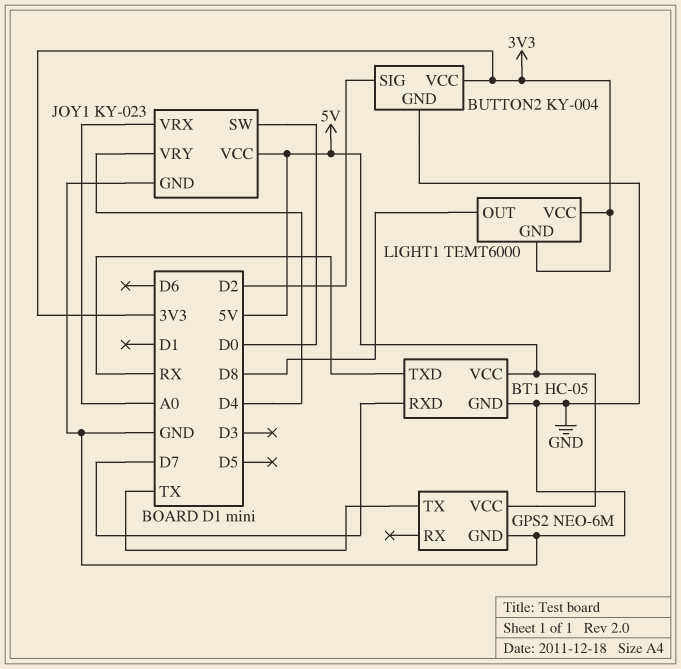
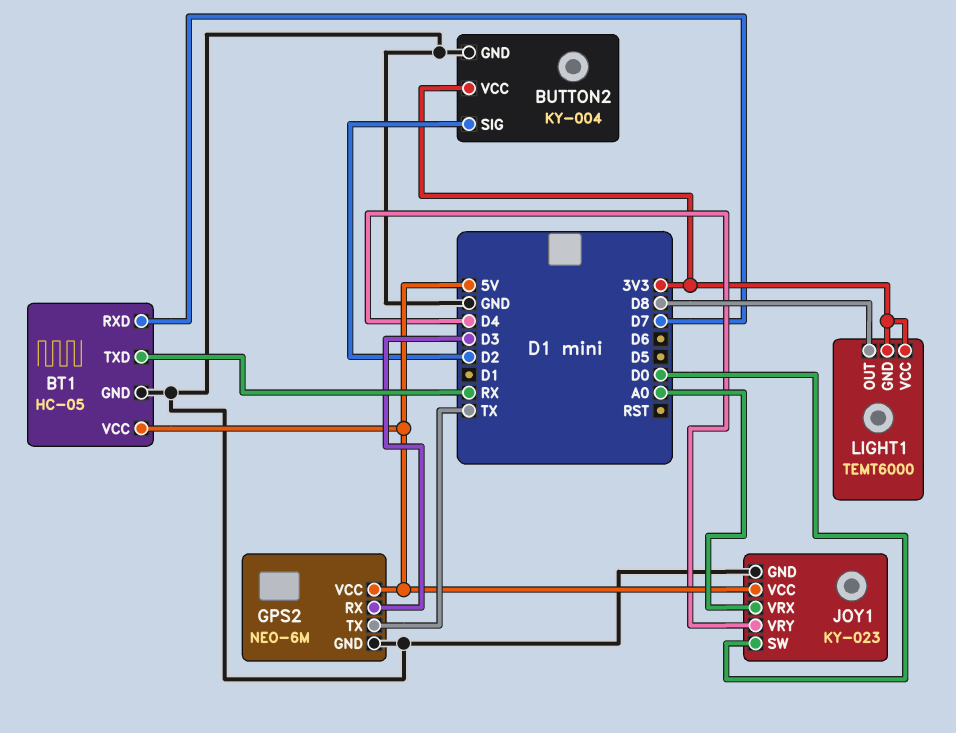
GPS2 pin RX: none -> D3

